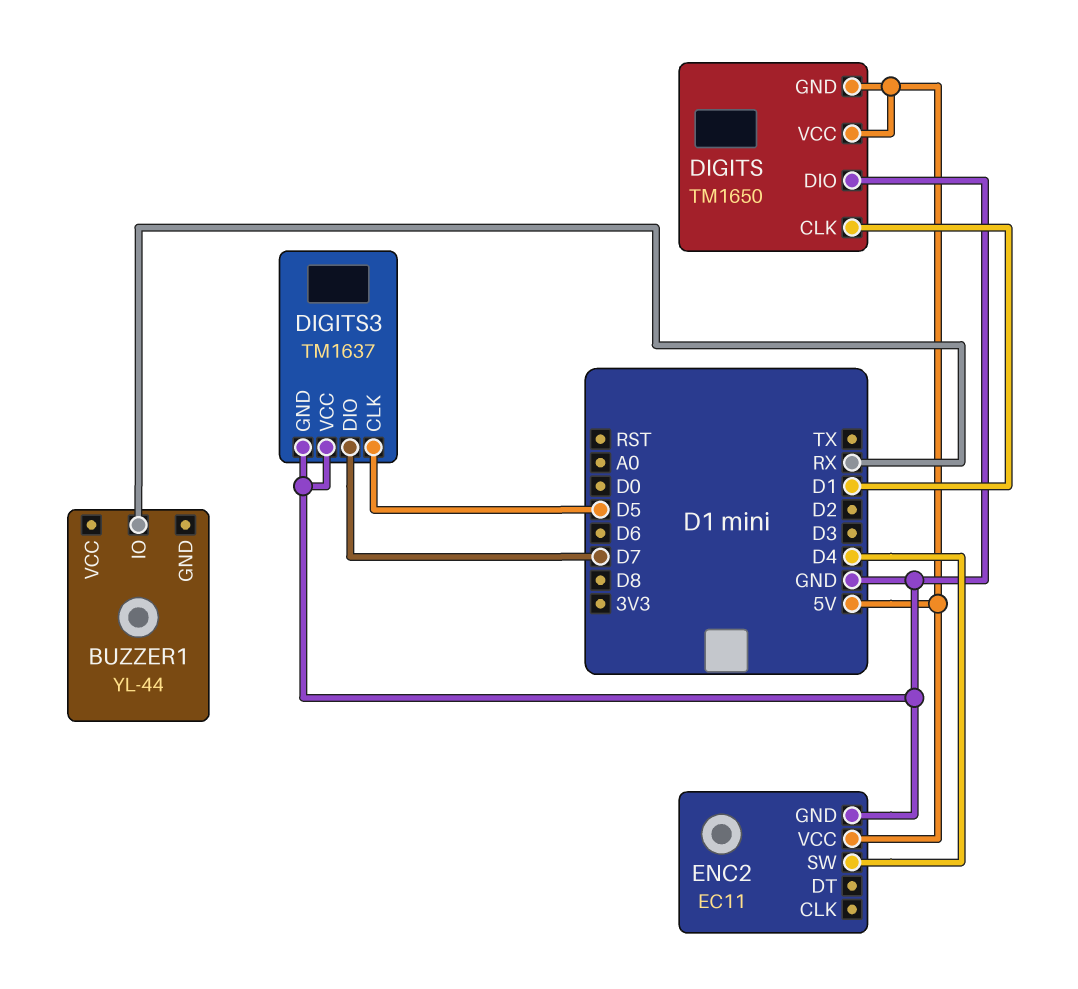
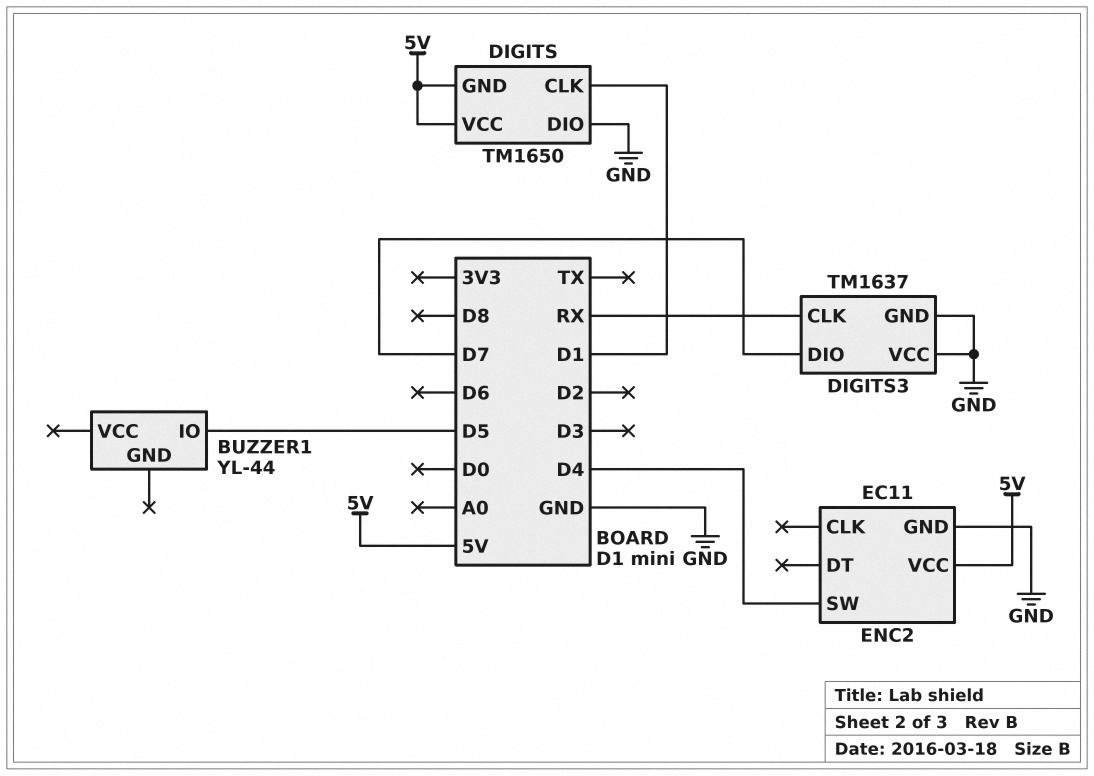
BUZZER1 pin IO: RX -> D5
DIGITS3 pin CLK: D5 -> RX

